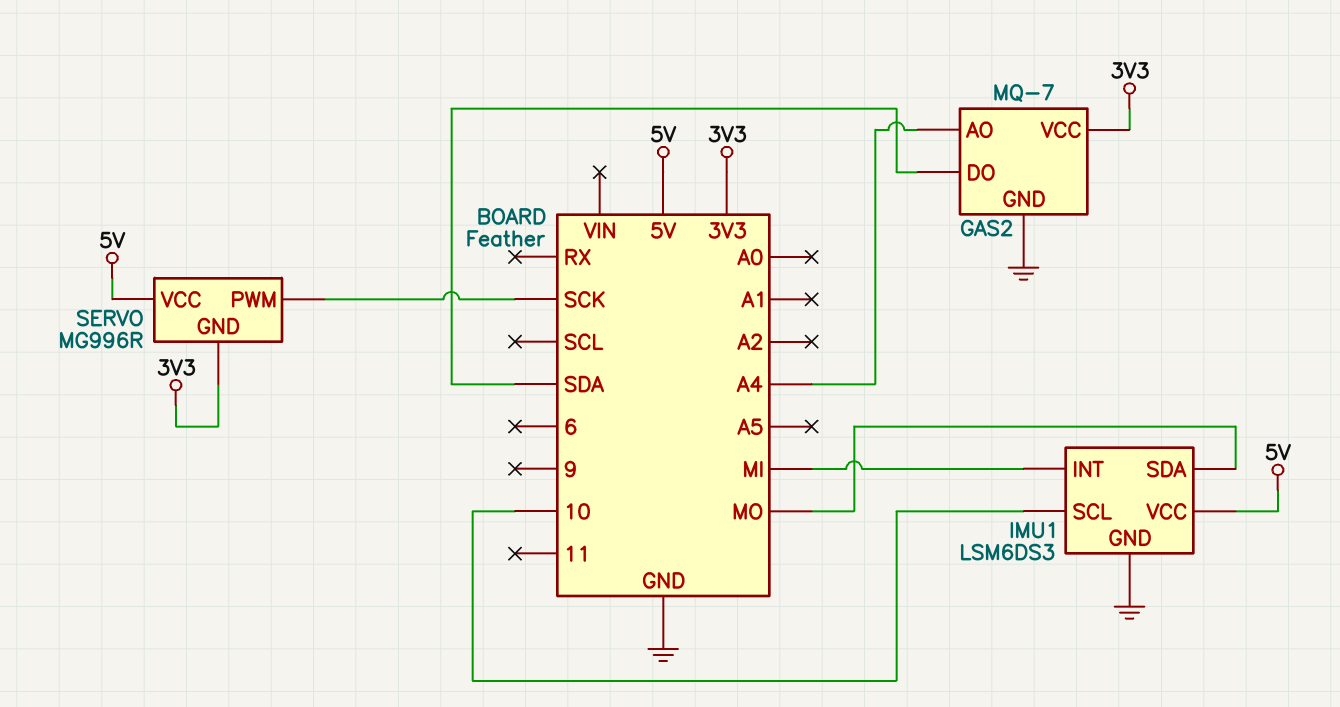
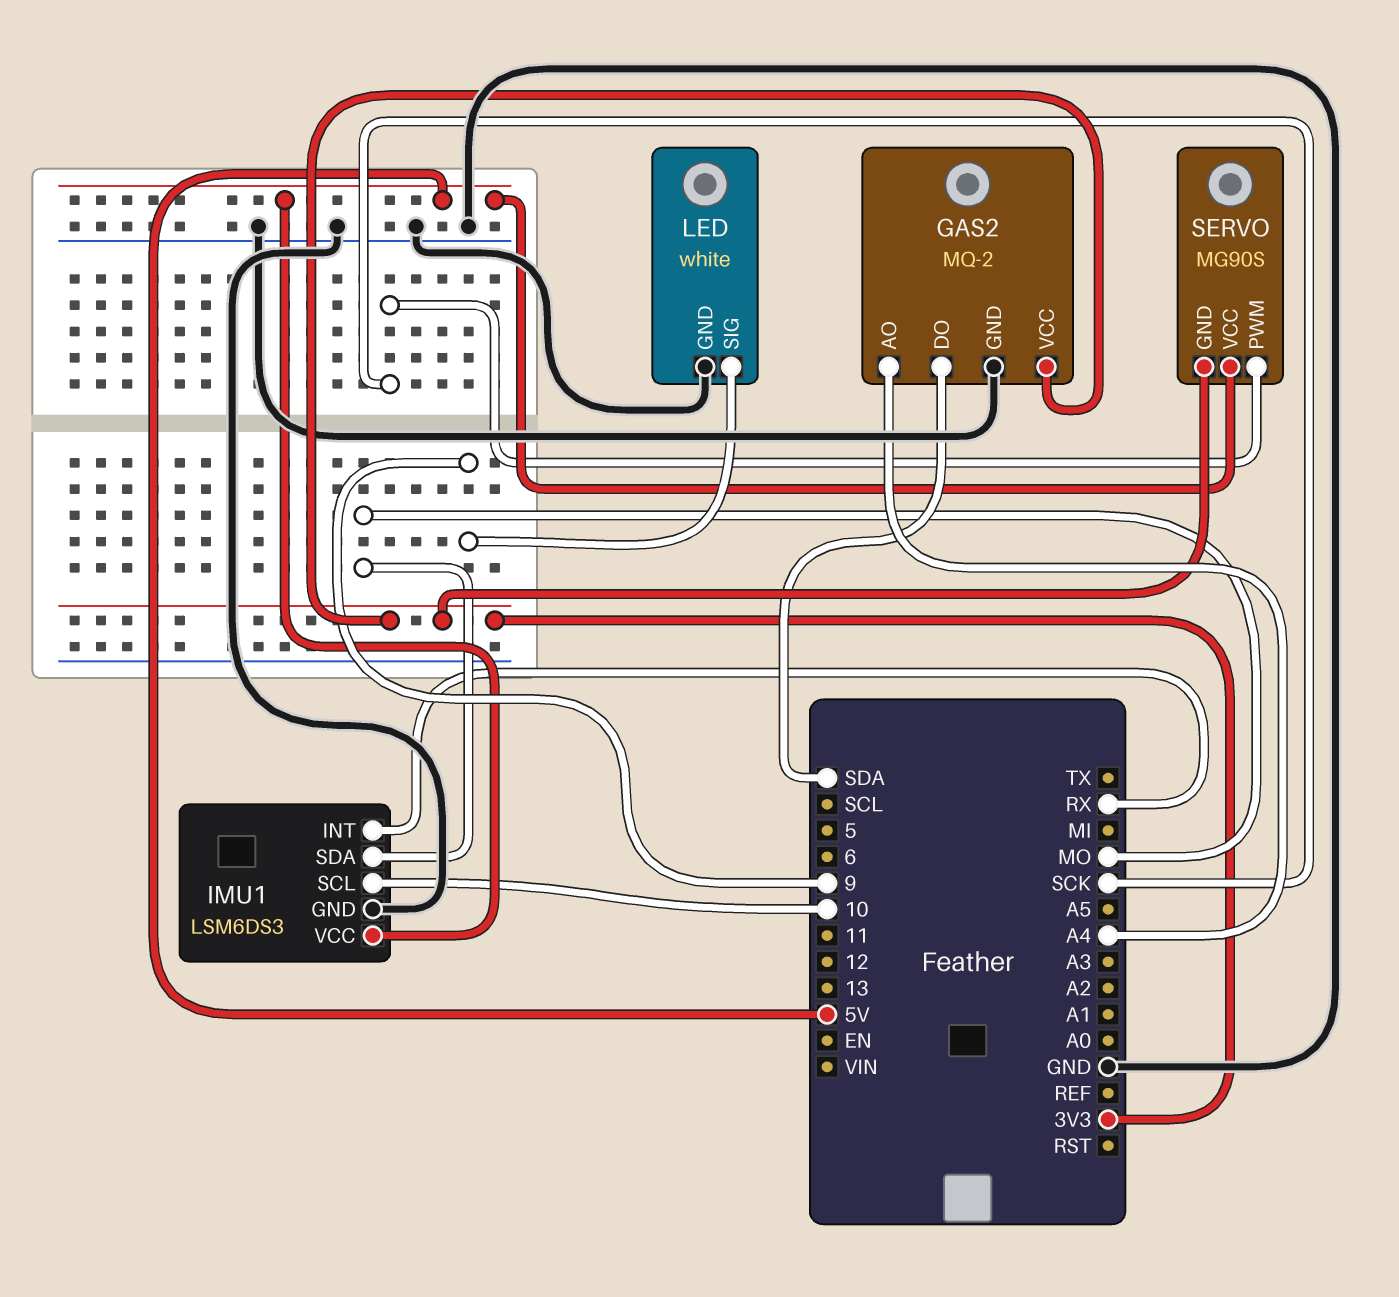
GAS2: MQ-7 -> MQ-2
IMU1 pin INT: MI -> RX
LED: none -> white
LED pin GND: none -> GND
LED pin SIG: none -> 9
SERVO: MG996R -> MG90S

